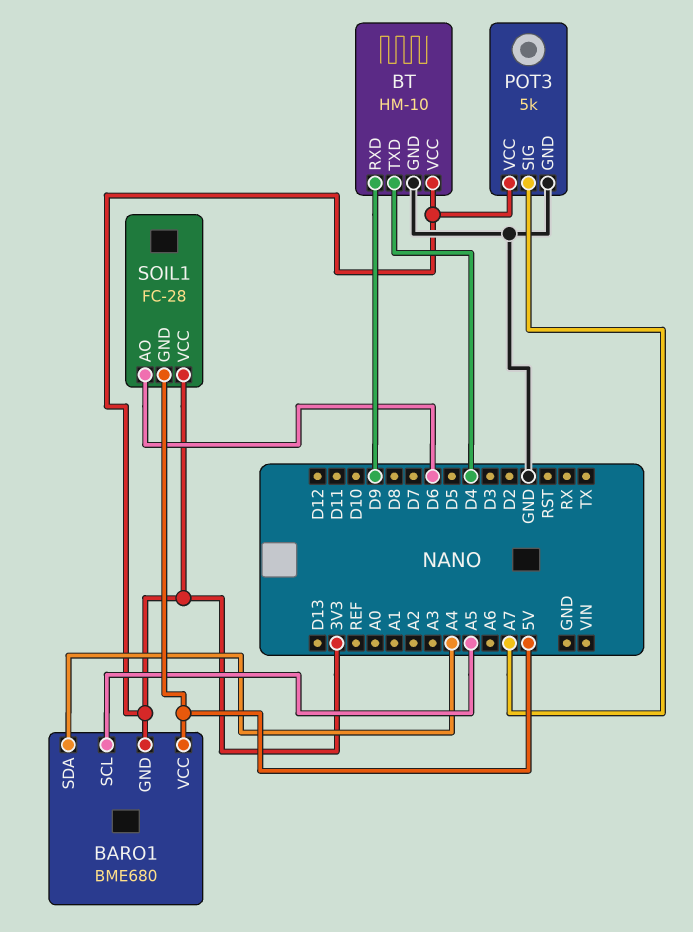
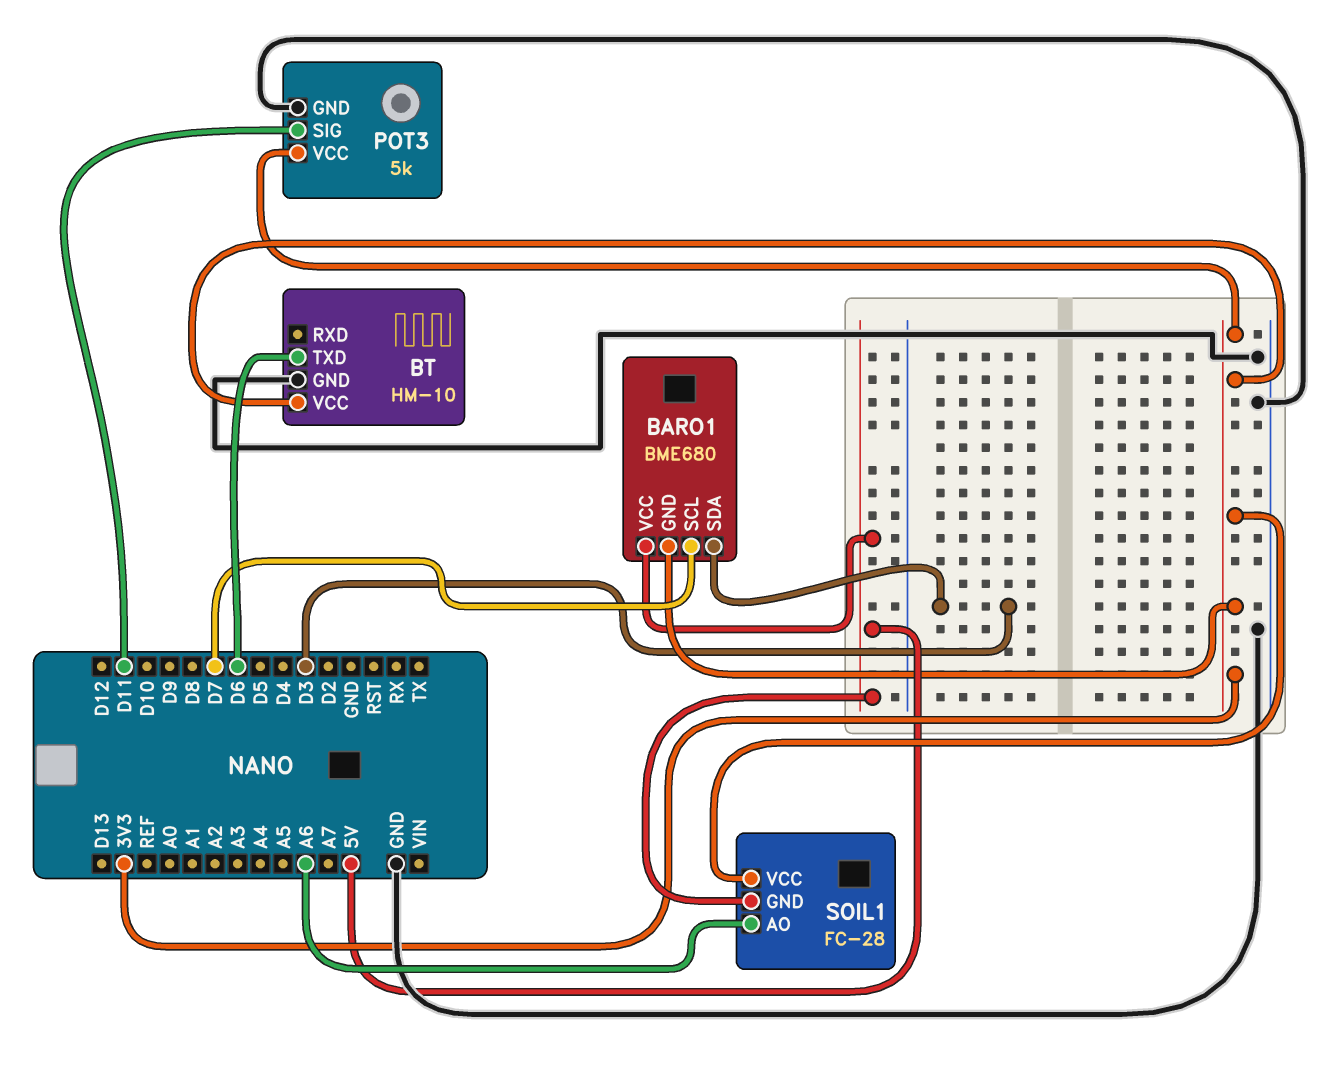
BARO1 pin SCL: A5 -> D7
BARO1 pin SDA: A4 -> D3
BT pin RXD: D9 -> none
BT pin TXD: D4 -> D6
POT3 pin SIG: A7 -> D11
SOIL1 pin AO: D6 -> A6

